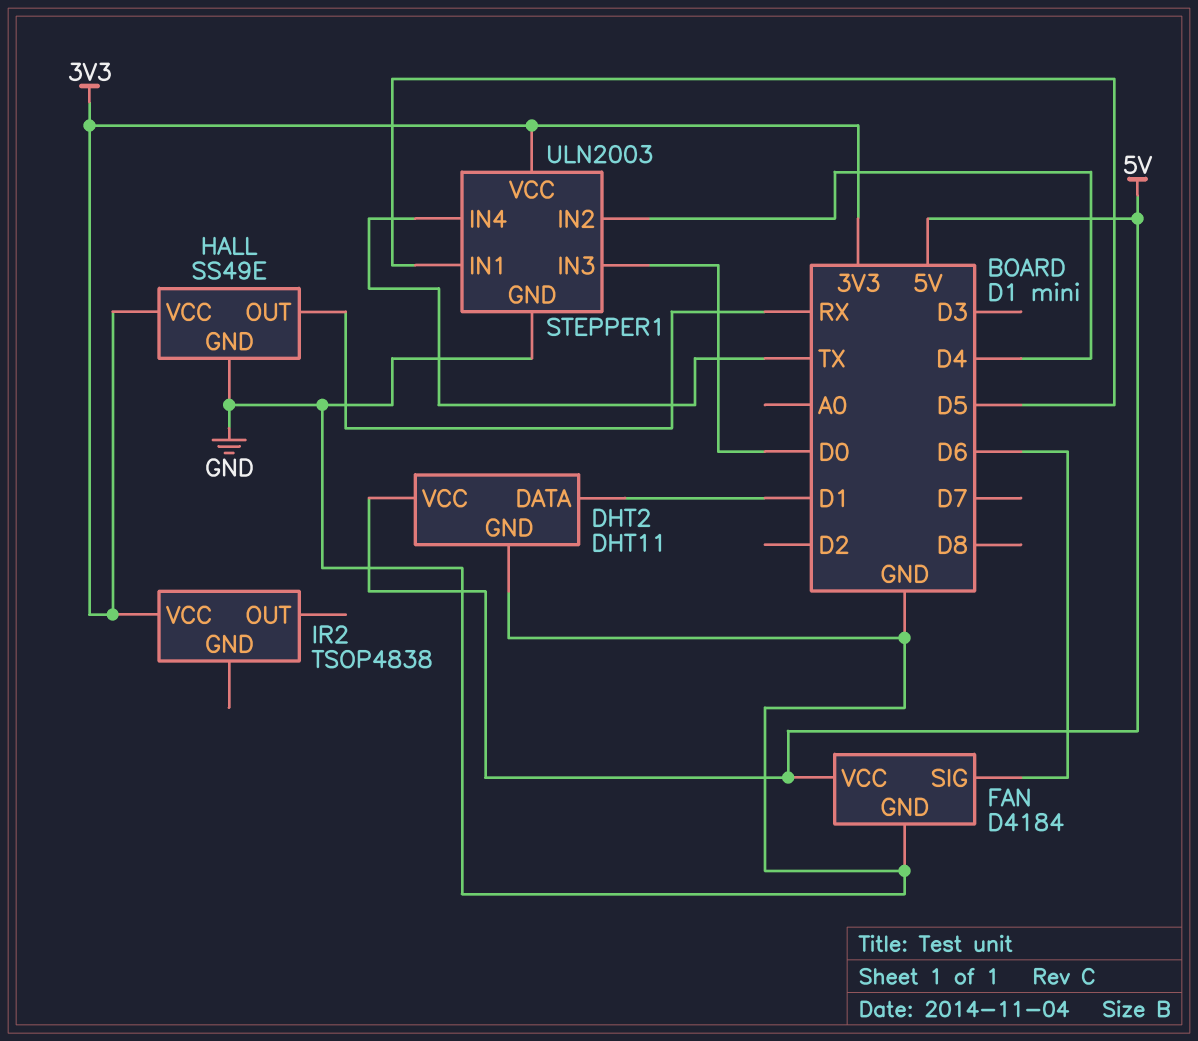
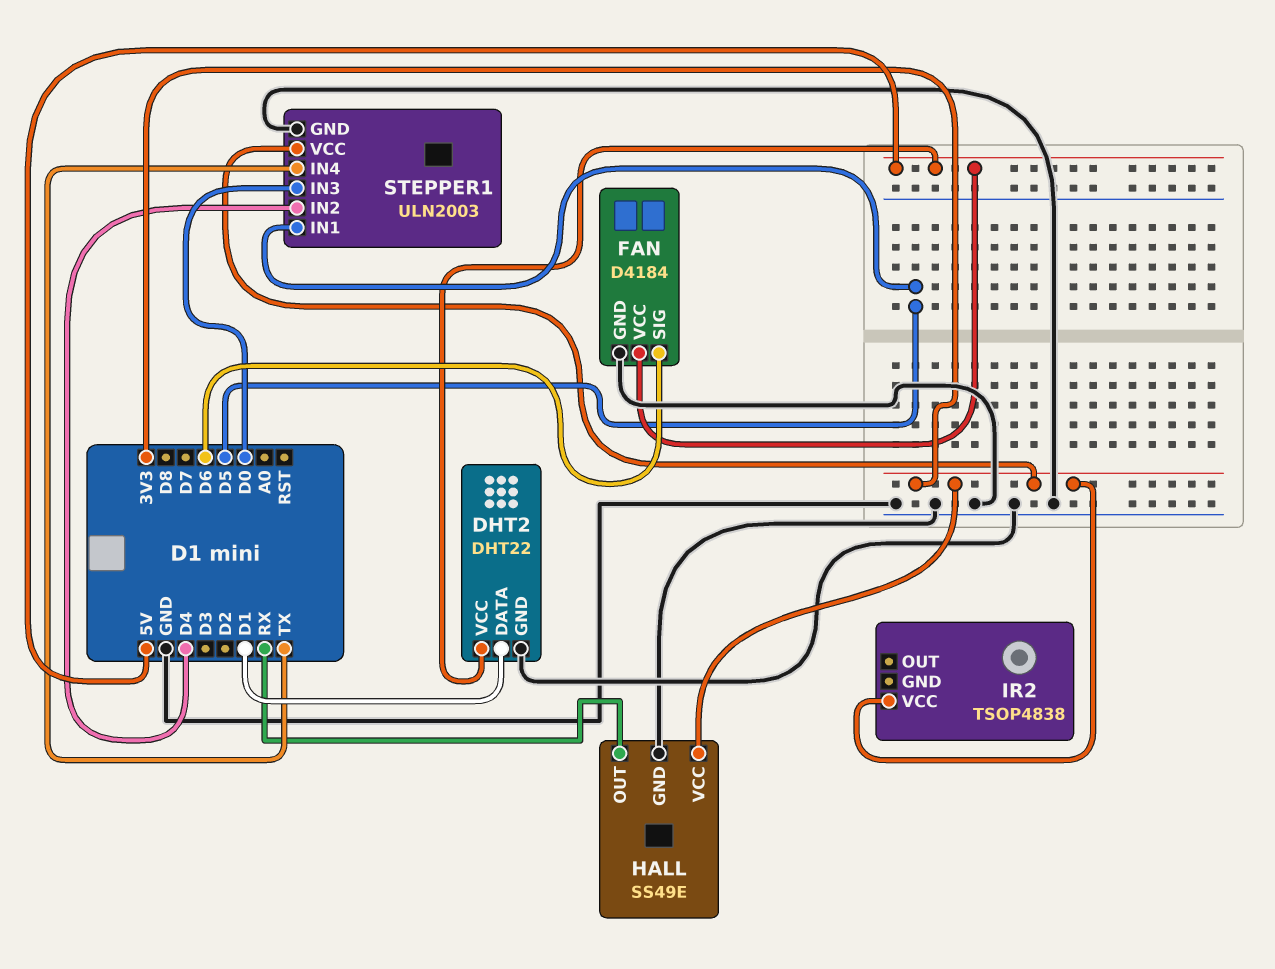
DHT2: DHT11 -> DHT22

